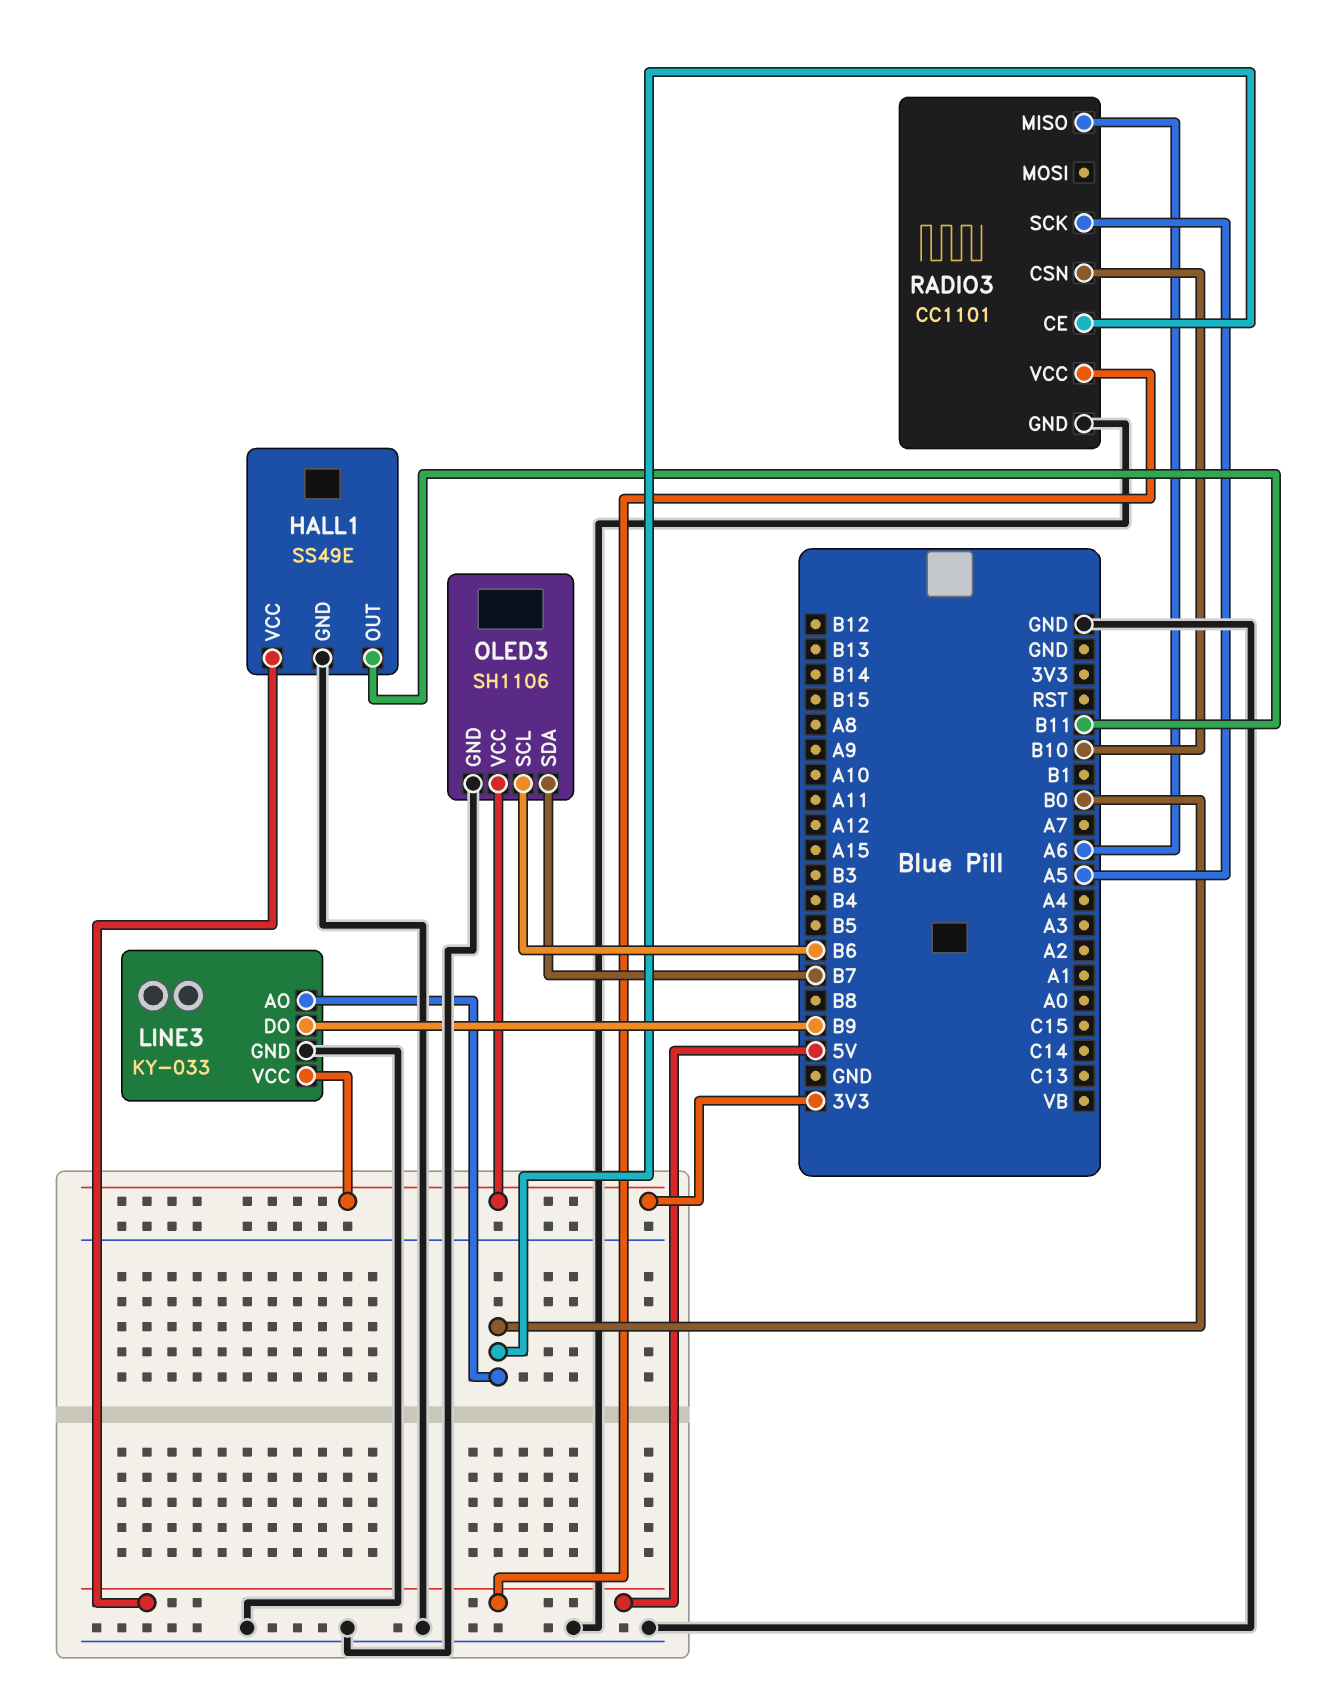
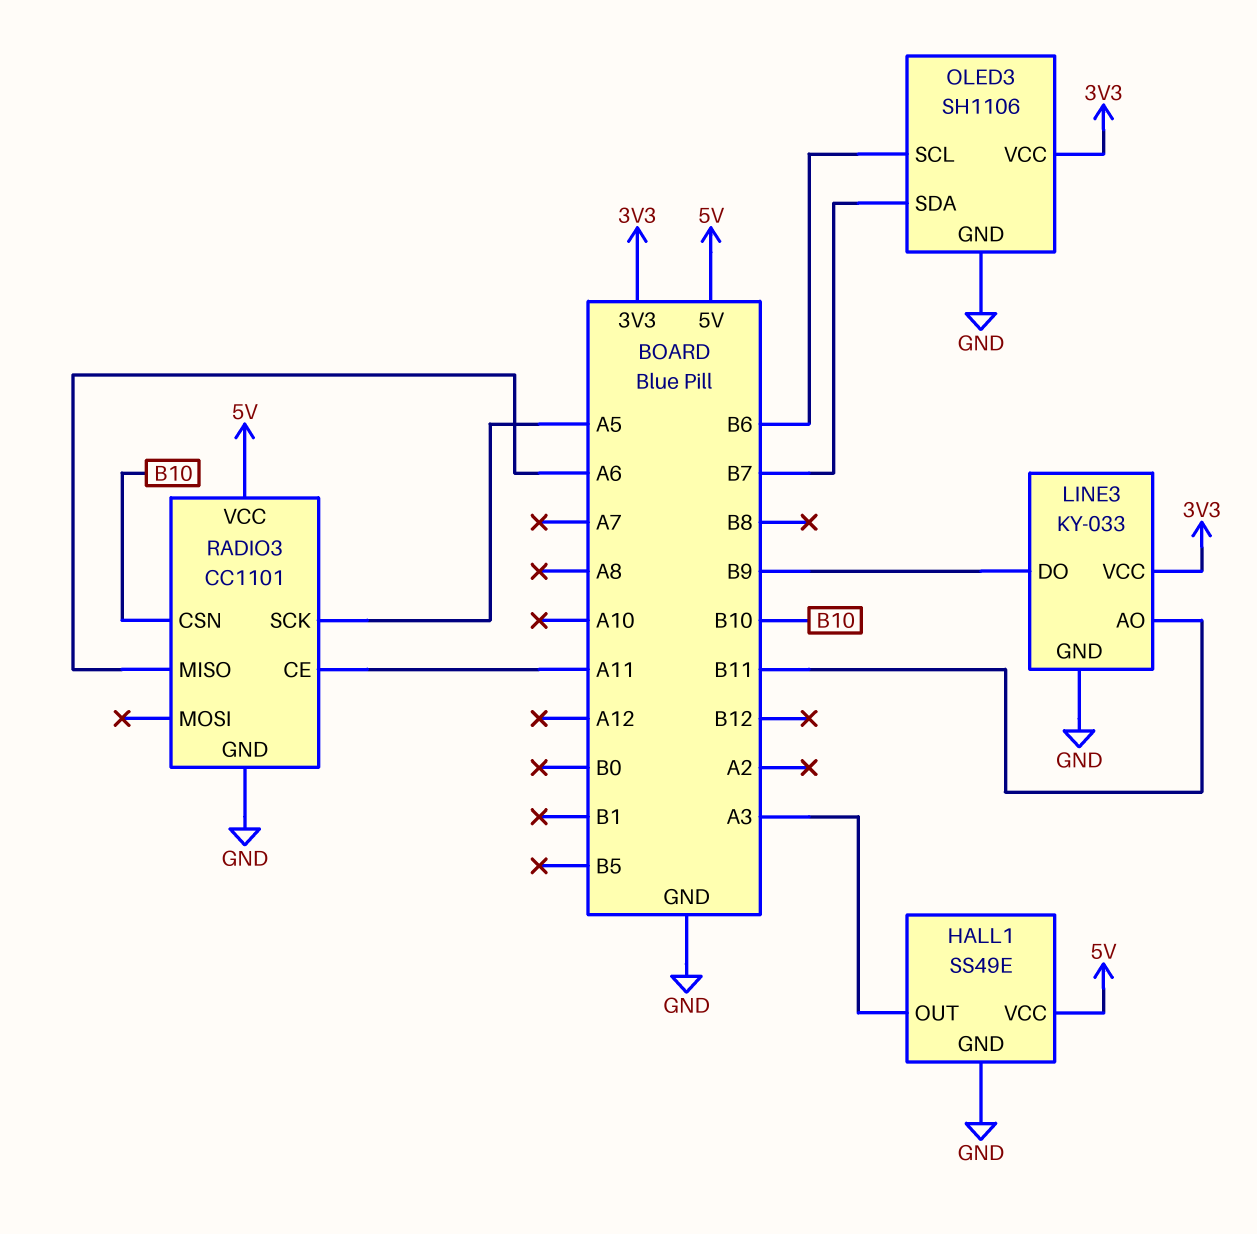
HALL1 pin OUT: B11 -> A3
LINE3 pin AO: B0 -> B11
RADIO3 pin CE: B0 -> A11

